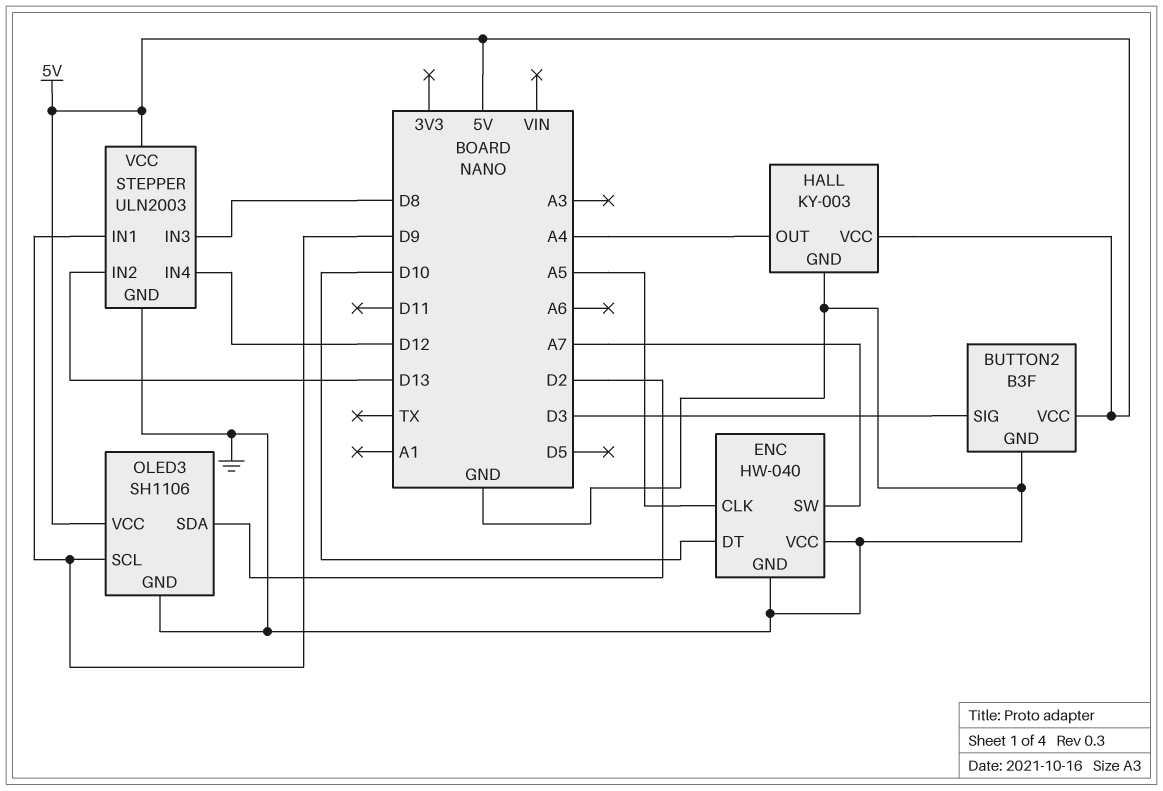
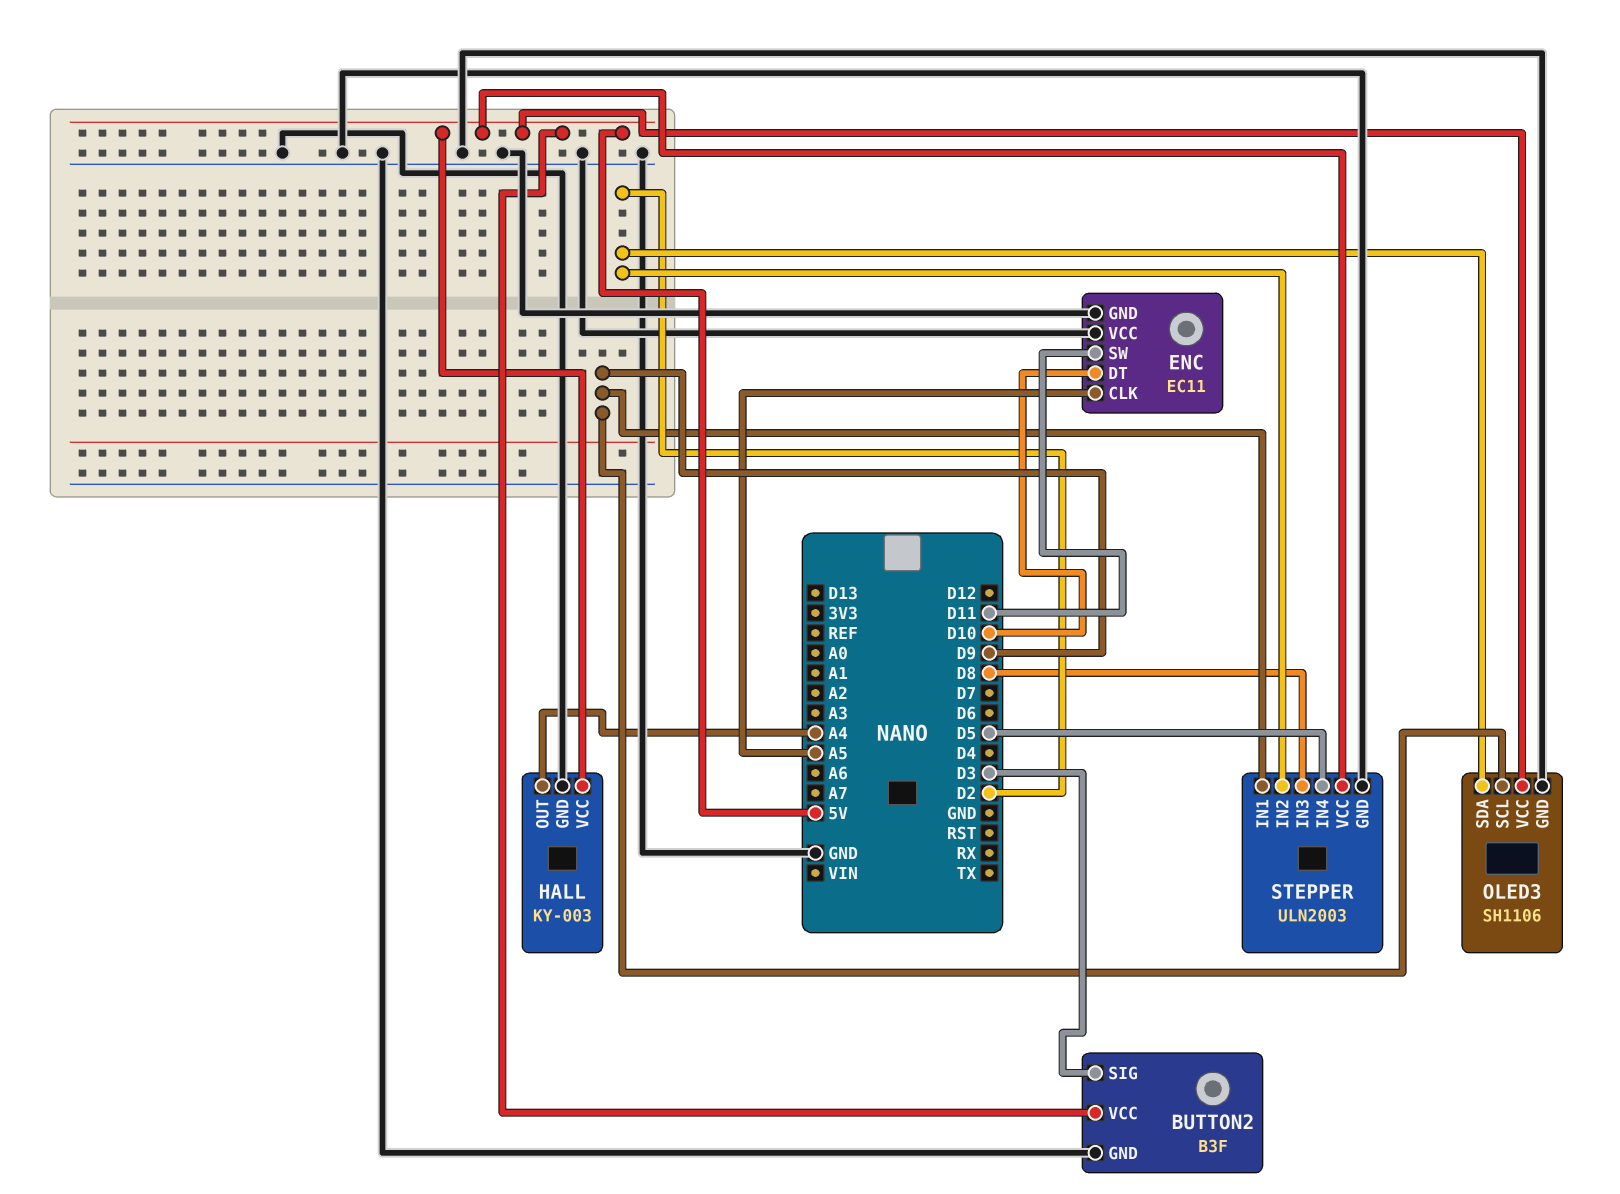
ENC: HW-040 -> EC11
ENC pin SW: A7 -> D11
STEPPER pin IN2: D13 -> D2
STEPPER pin IN4: D12 -> D5

